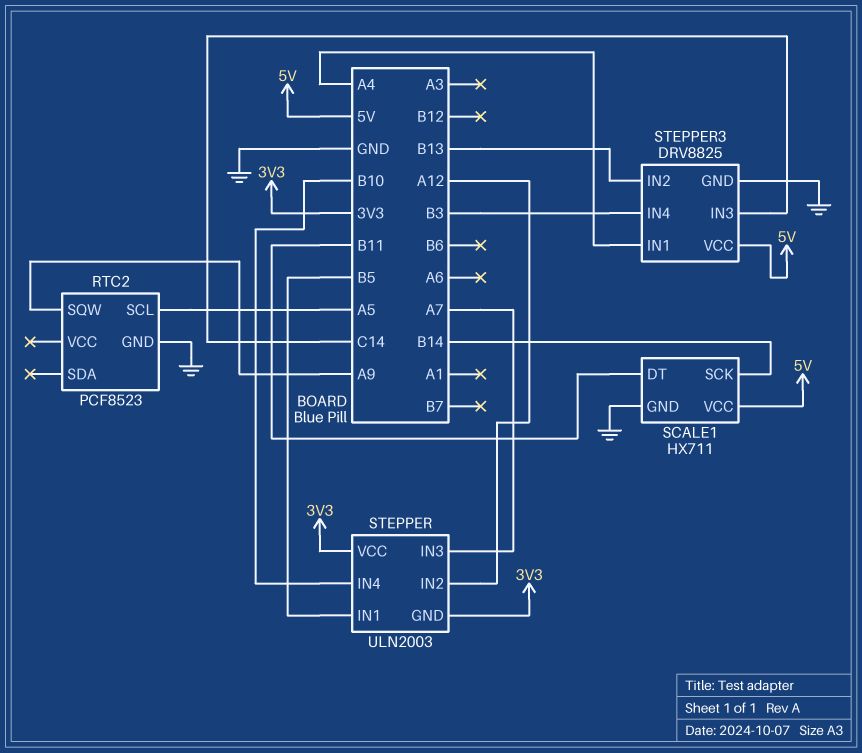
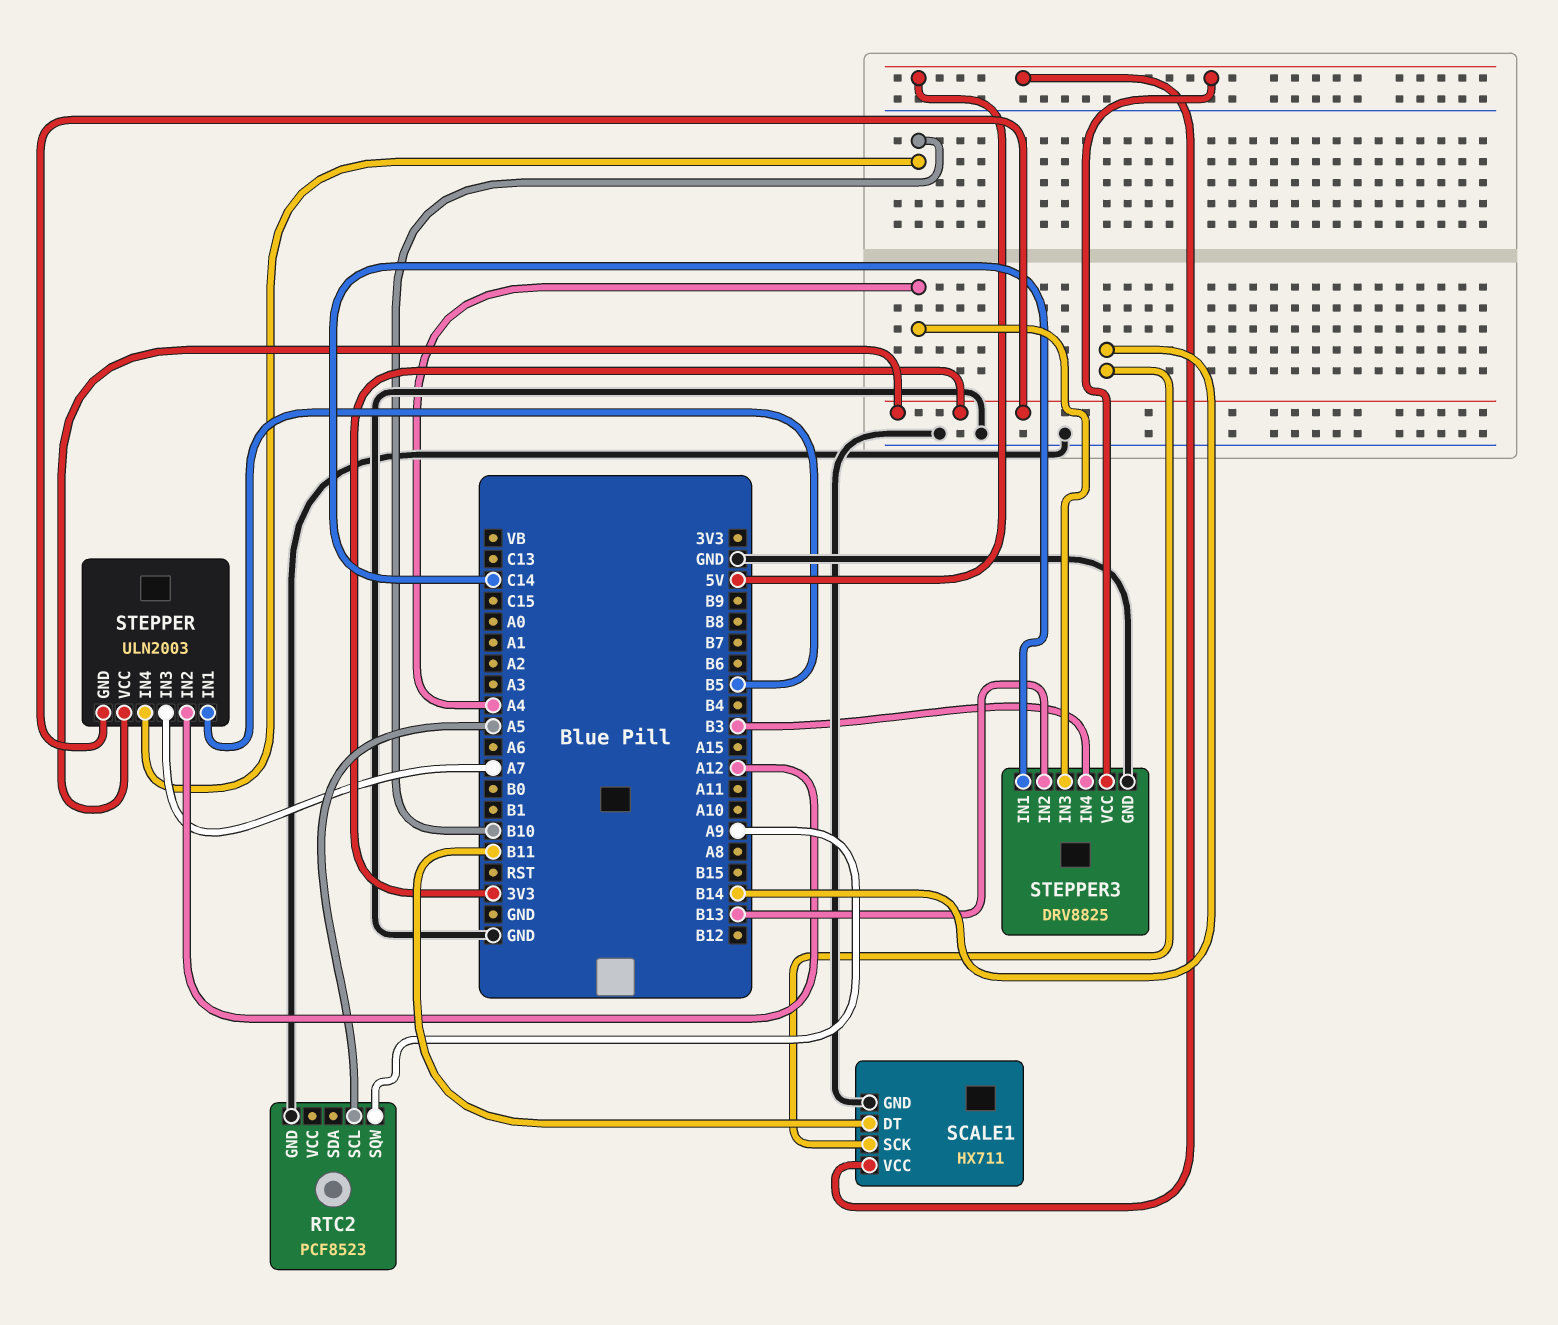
STEPPER3 pin IN1: A4 -> C14
STEPPER3 pin IN3: C14 -> A4

